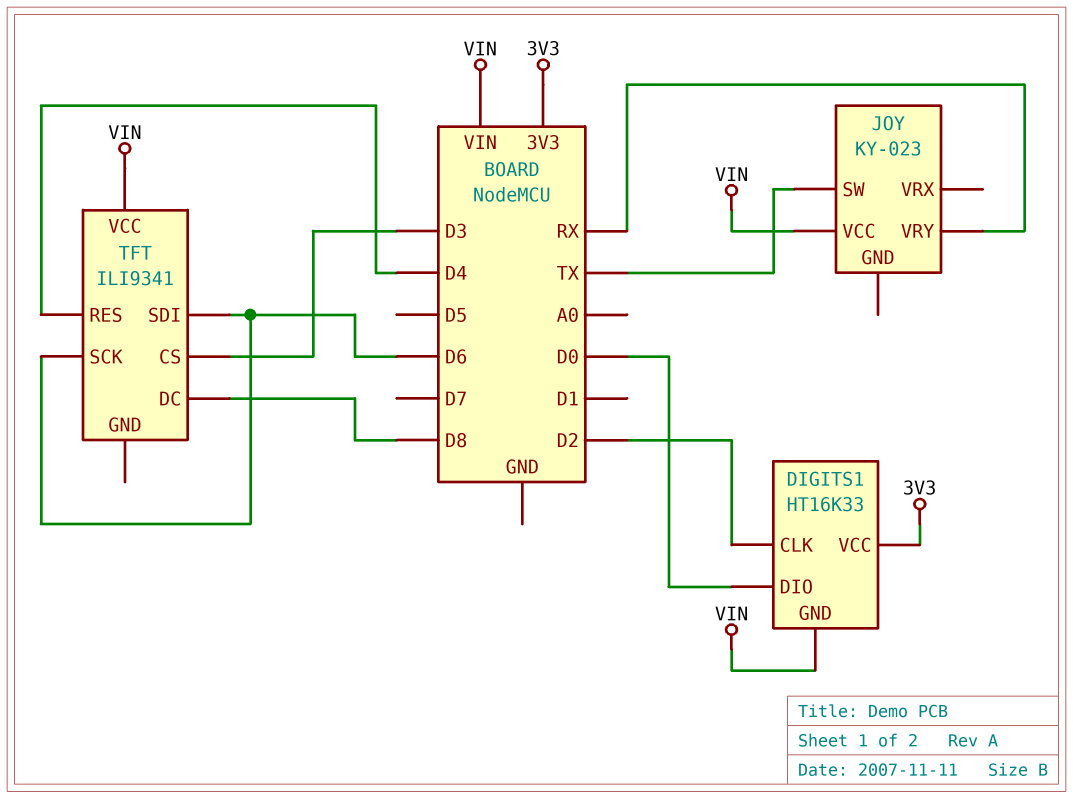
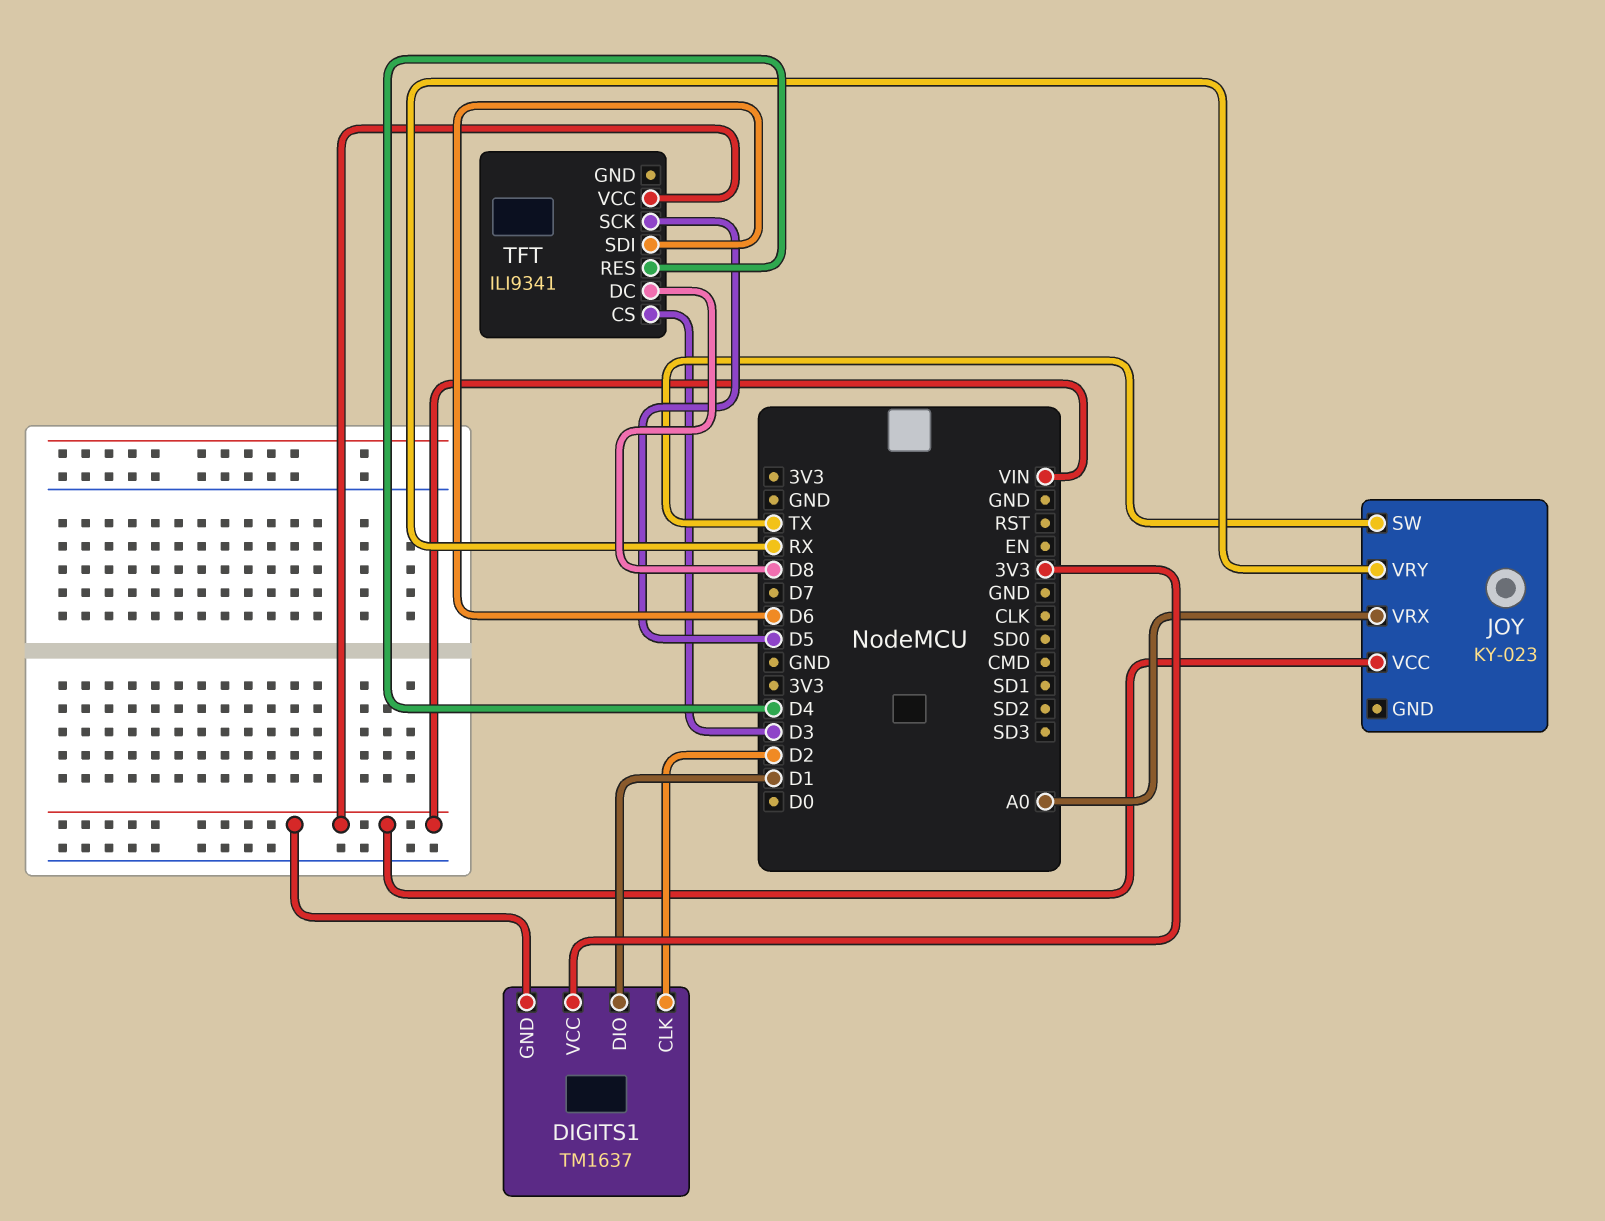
DIGITS1: HT16K33 -> TM1637
DIGITS1 pin DIO: D0 -> D1
JOY pin VRX: none -> A0
TFT pin SCK: D6 -> D5

